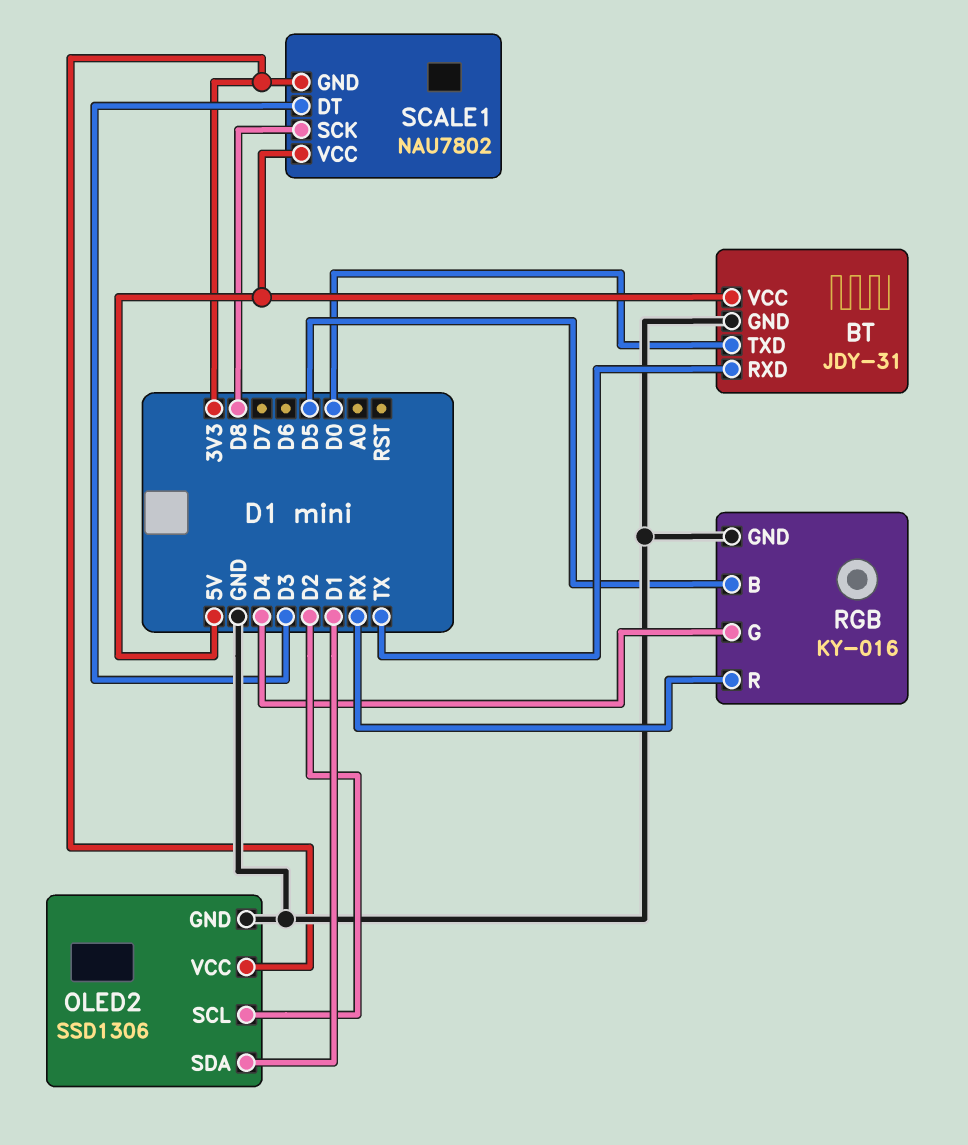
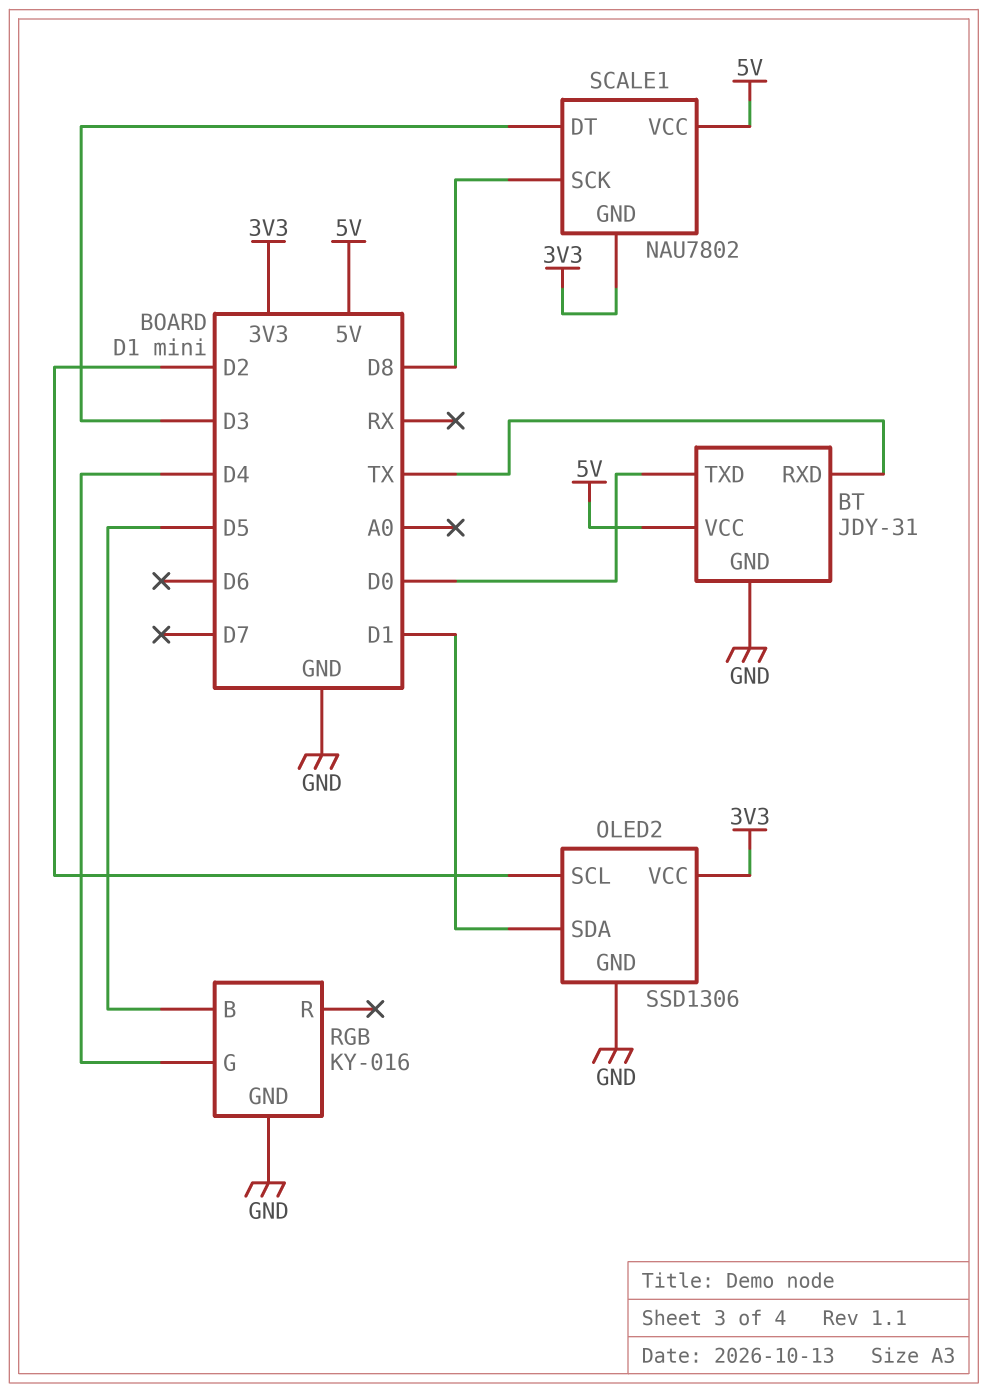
RGB pin R: RX -> none

